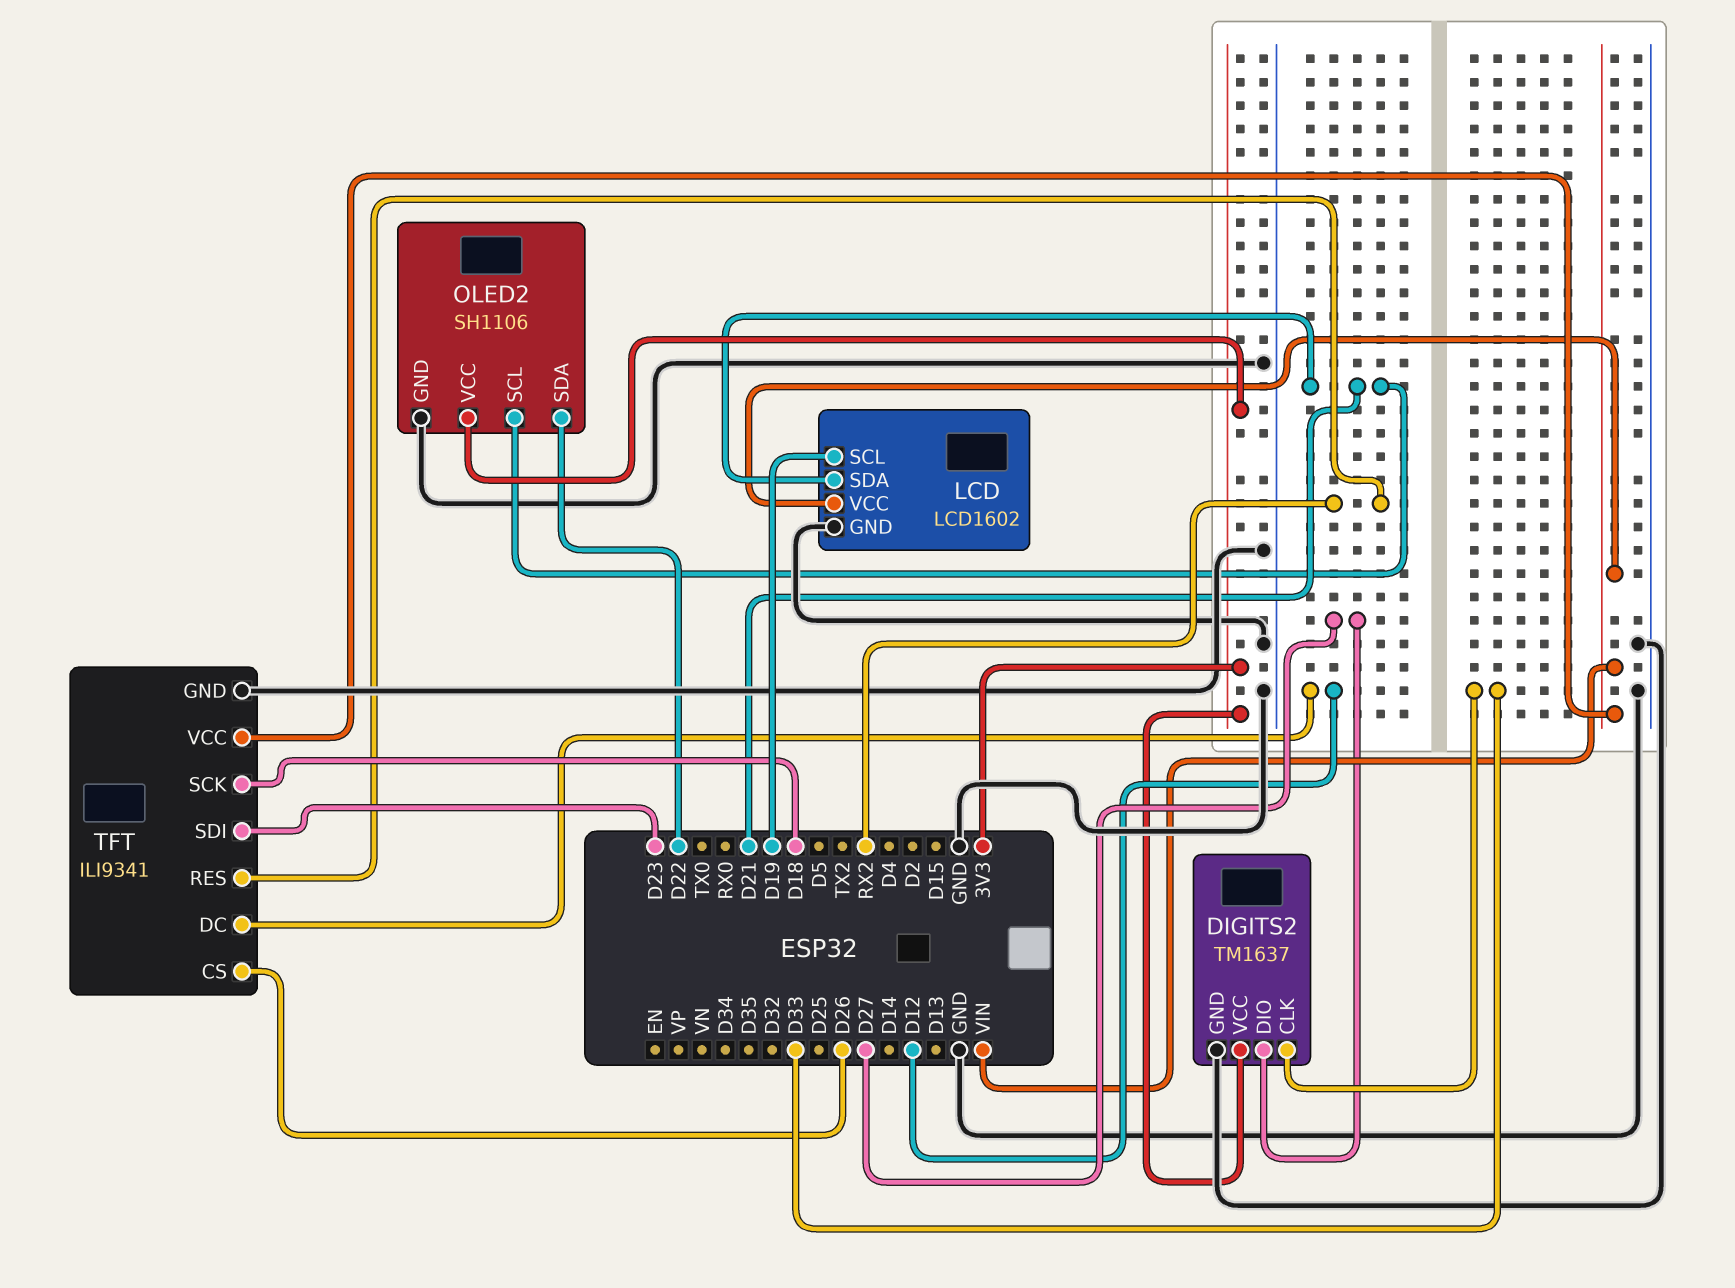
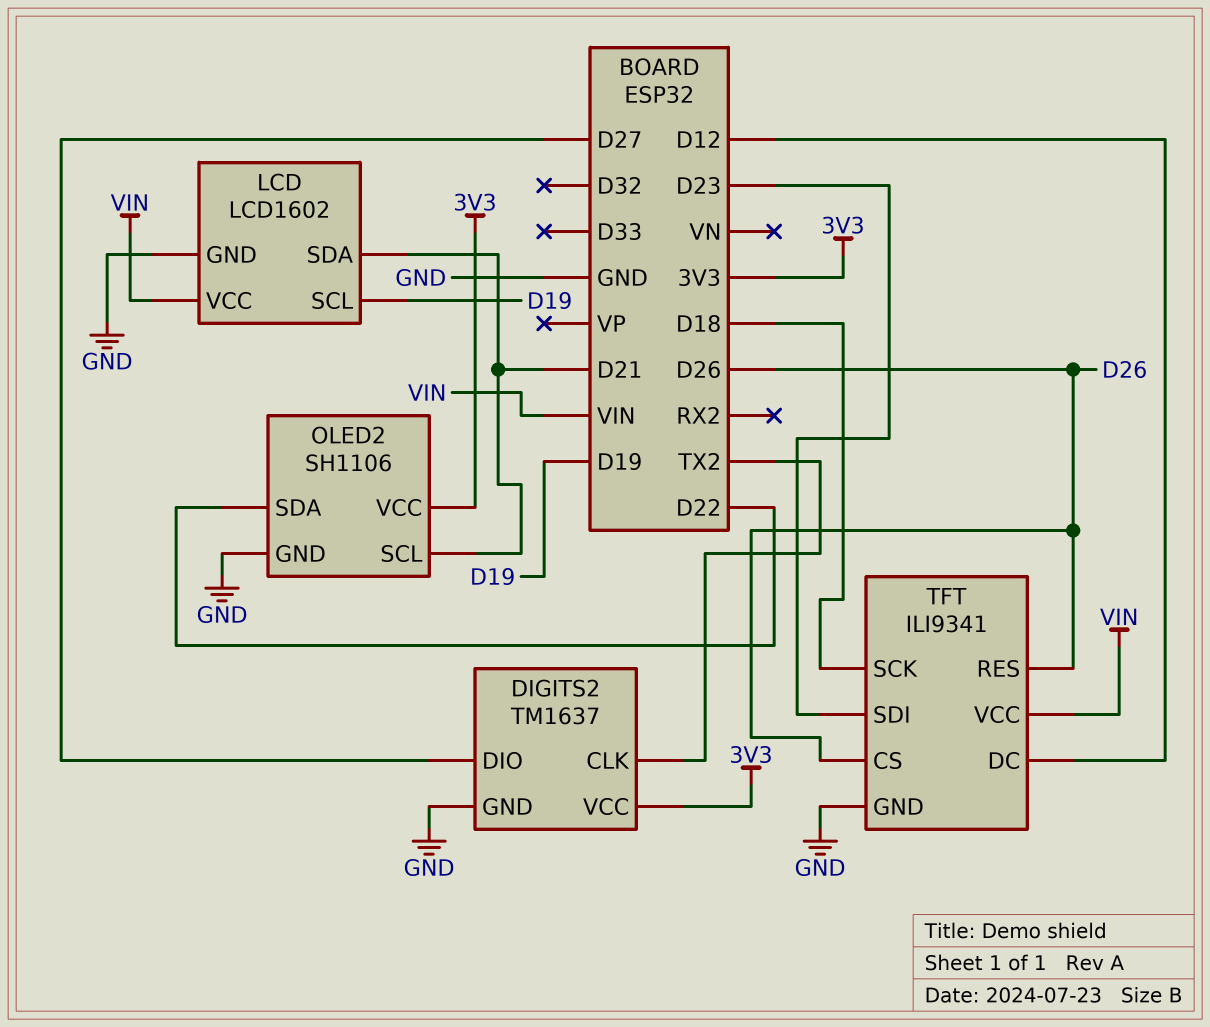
DIGITS2 pin CLK: D33 -> TX2
TFT pin RES: RX2 -> D26

